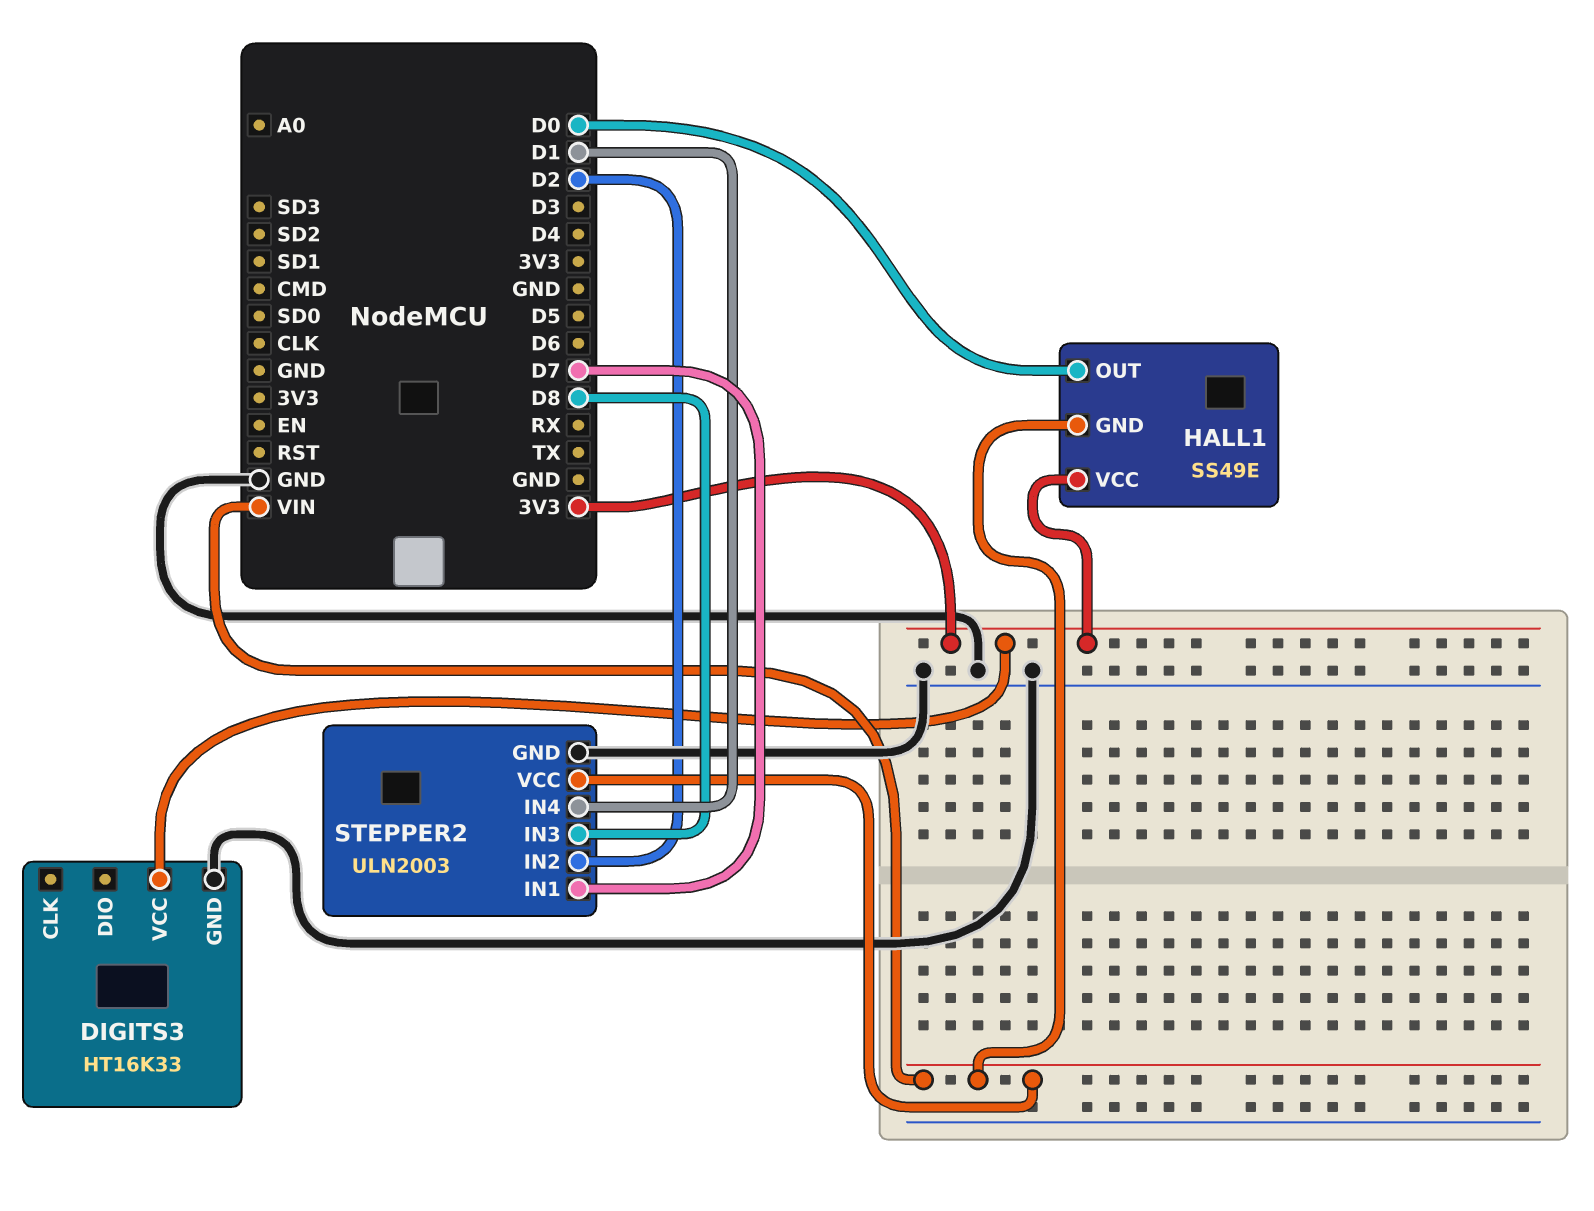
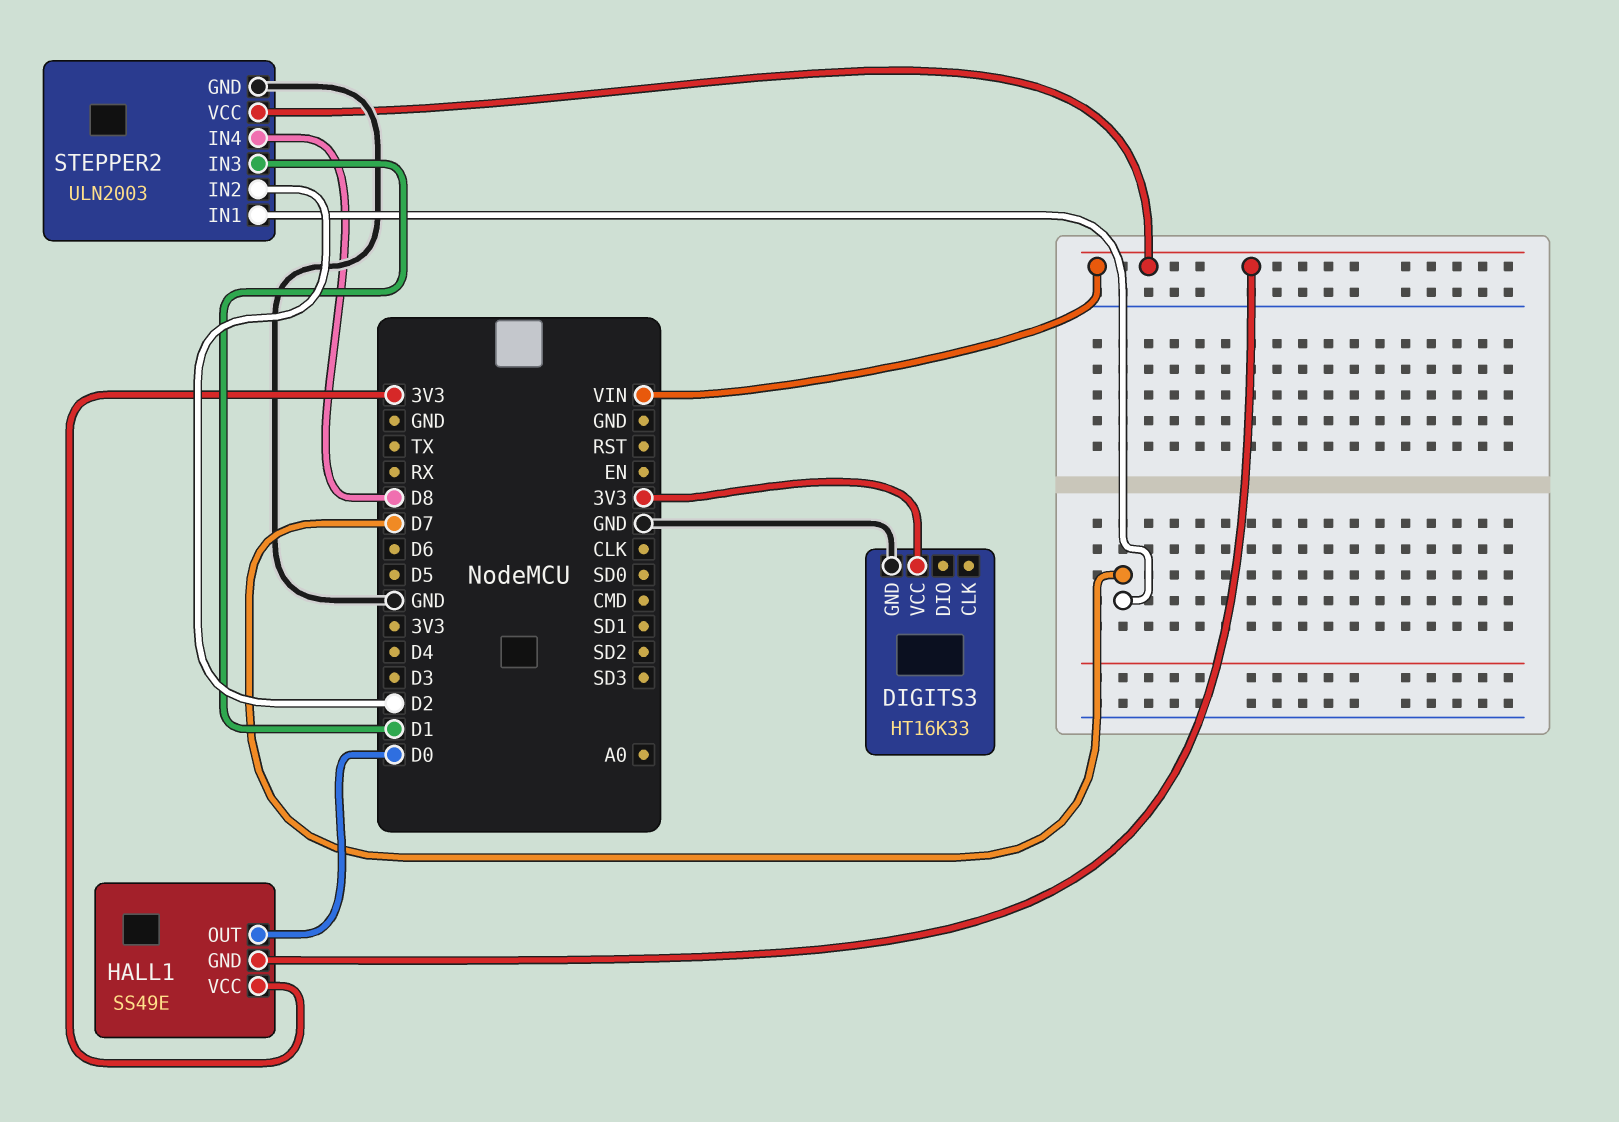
STEPPER2 pin IN3: D8 -> D1
STEPPER2 pin IN4: D1 -> D8

